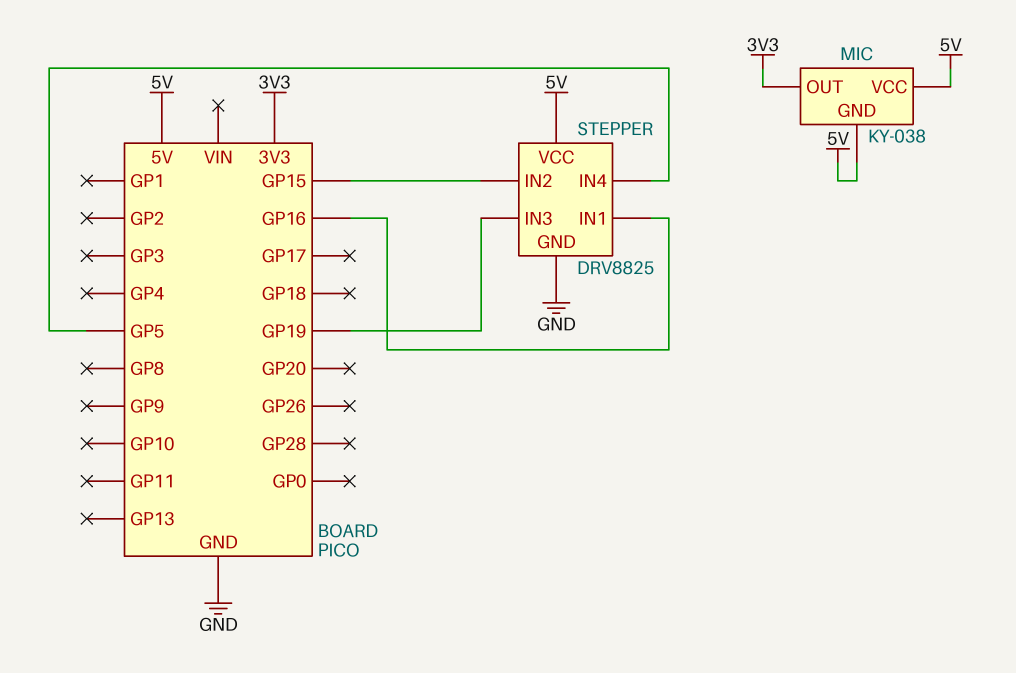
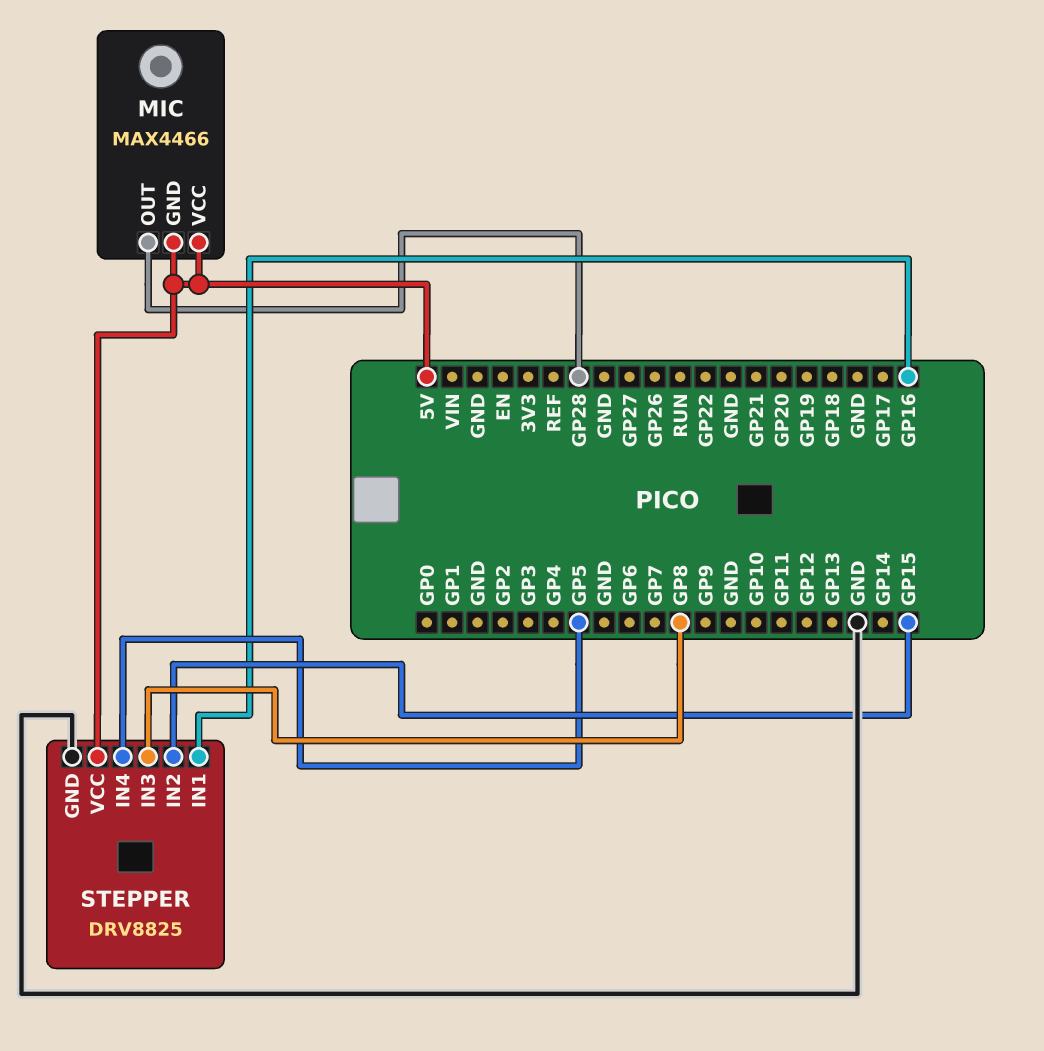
MIC: KY-038 -> MAX4466
MIC pin OUT: 3V3 -> GP28
STEPPER pin IN3: GP19 -> GP8

